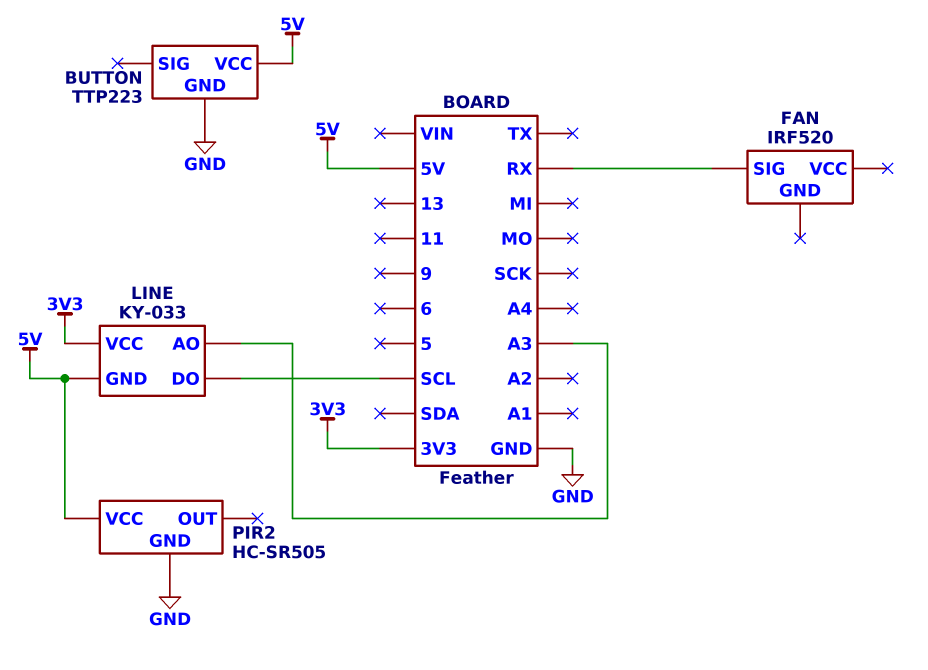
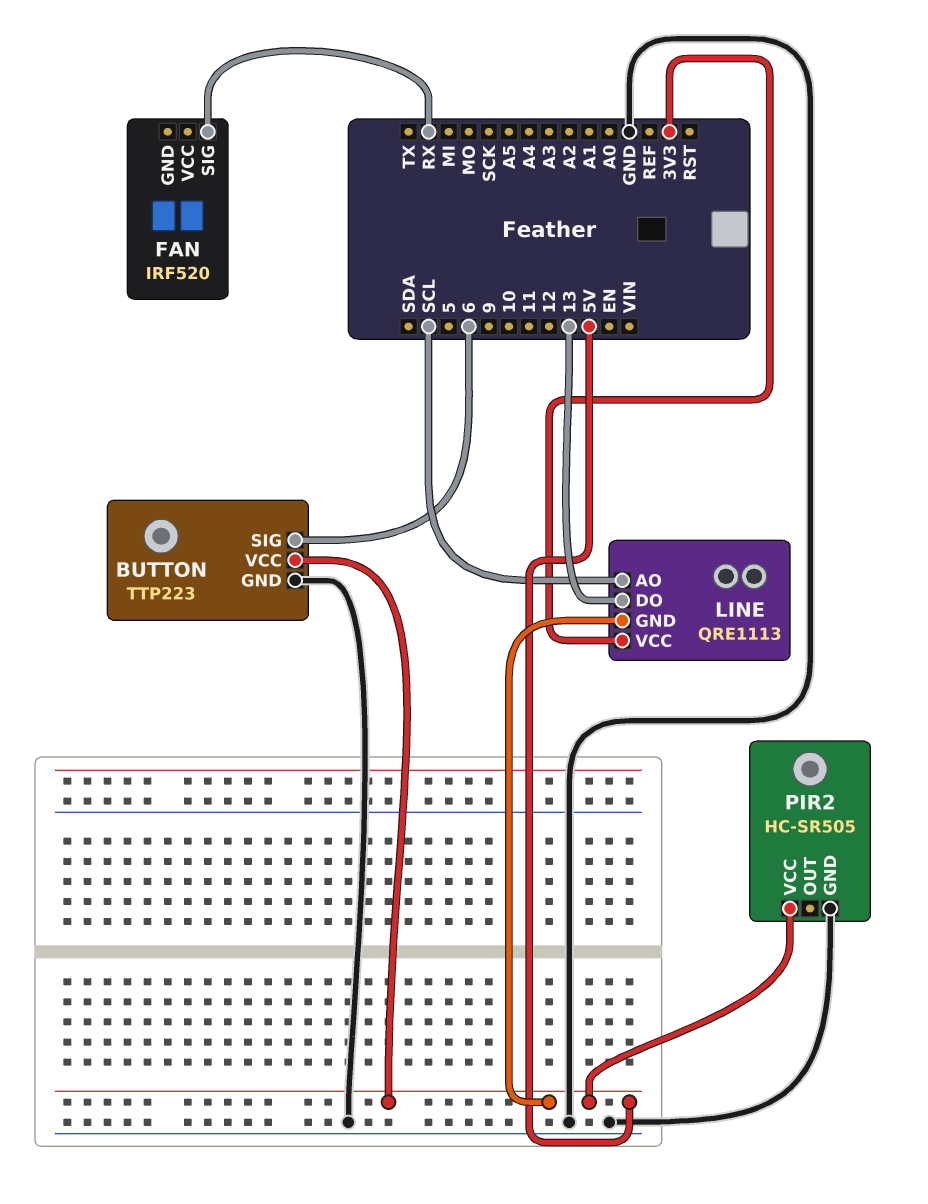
BUTTON pin SIG: none -> 6
LINE: KY-033 -> QRE1113
LINE pin AO: A3 -> SCL
LINE pin DO: SCL -> 13

